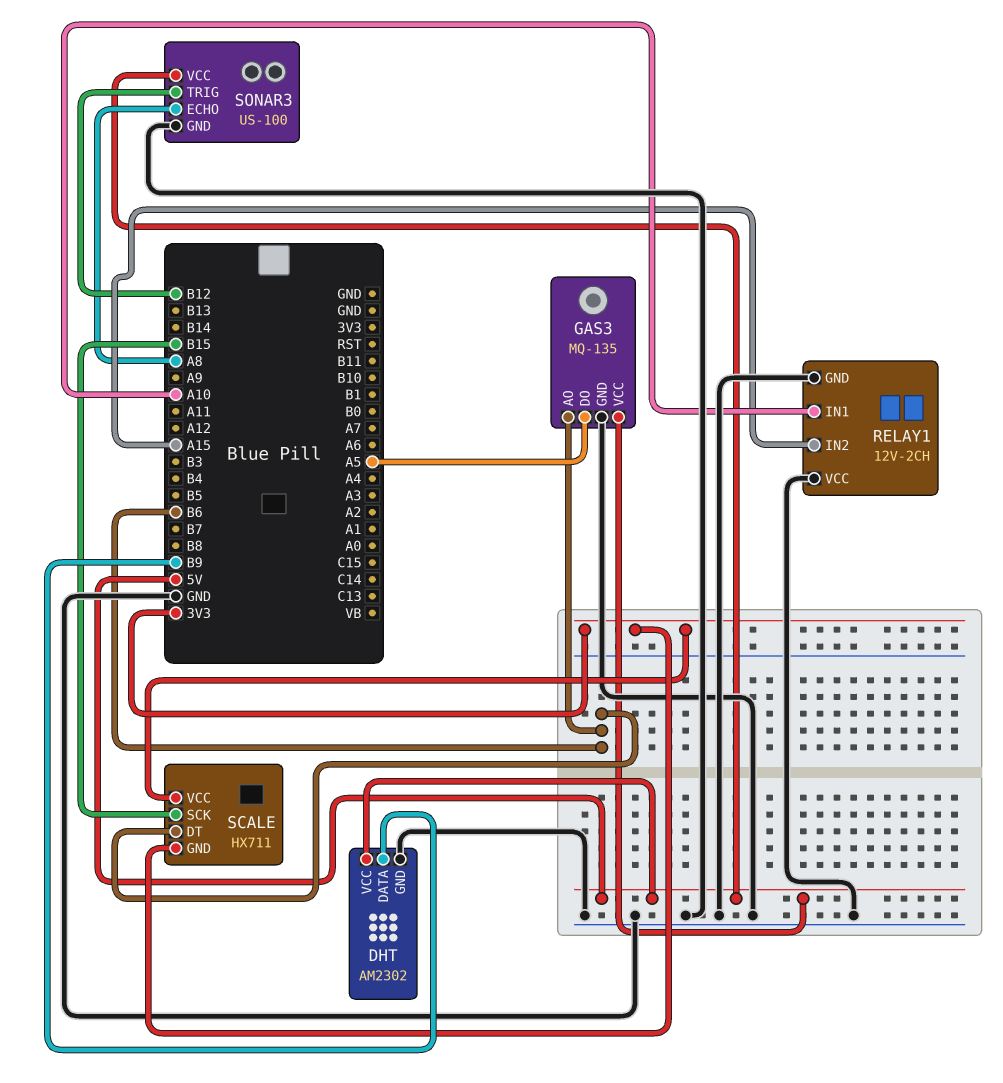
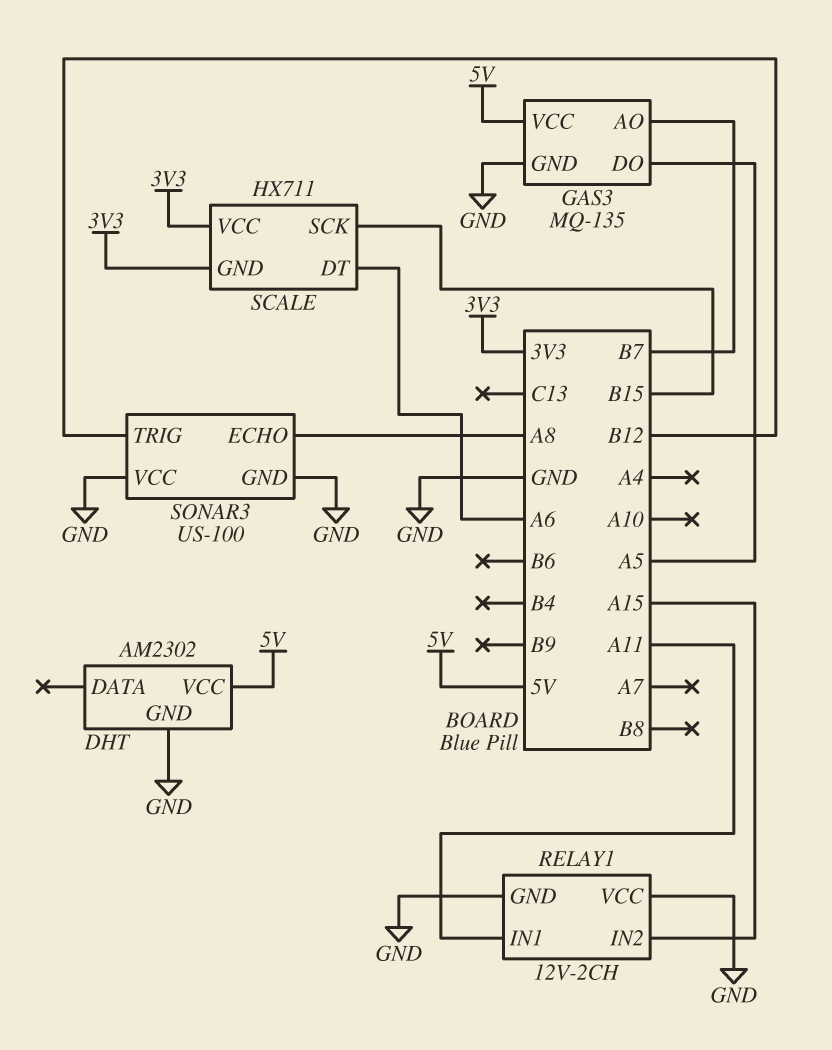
DHT pin DATA: B9 -> none
GAS3 pin AO: B6 -> B7
RELAY1 pin IN1: A10 -> A11
SCALE pin DT: B6 -> A6
SONAR3 pin VCC: 5V -> GND

